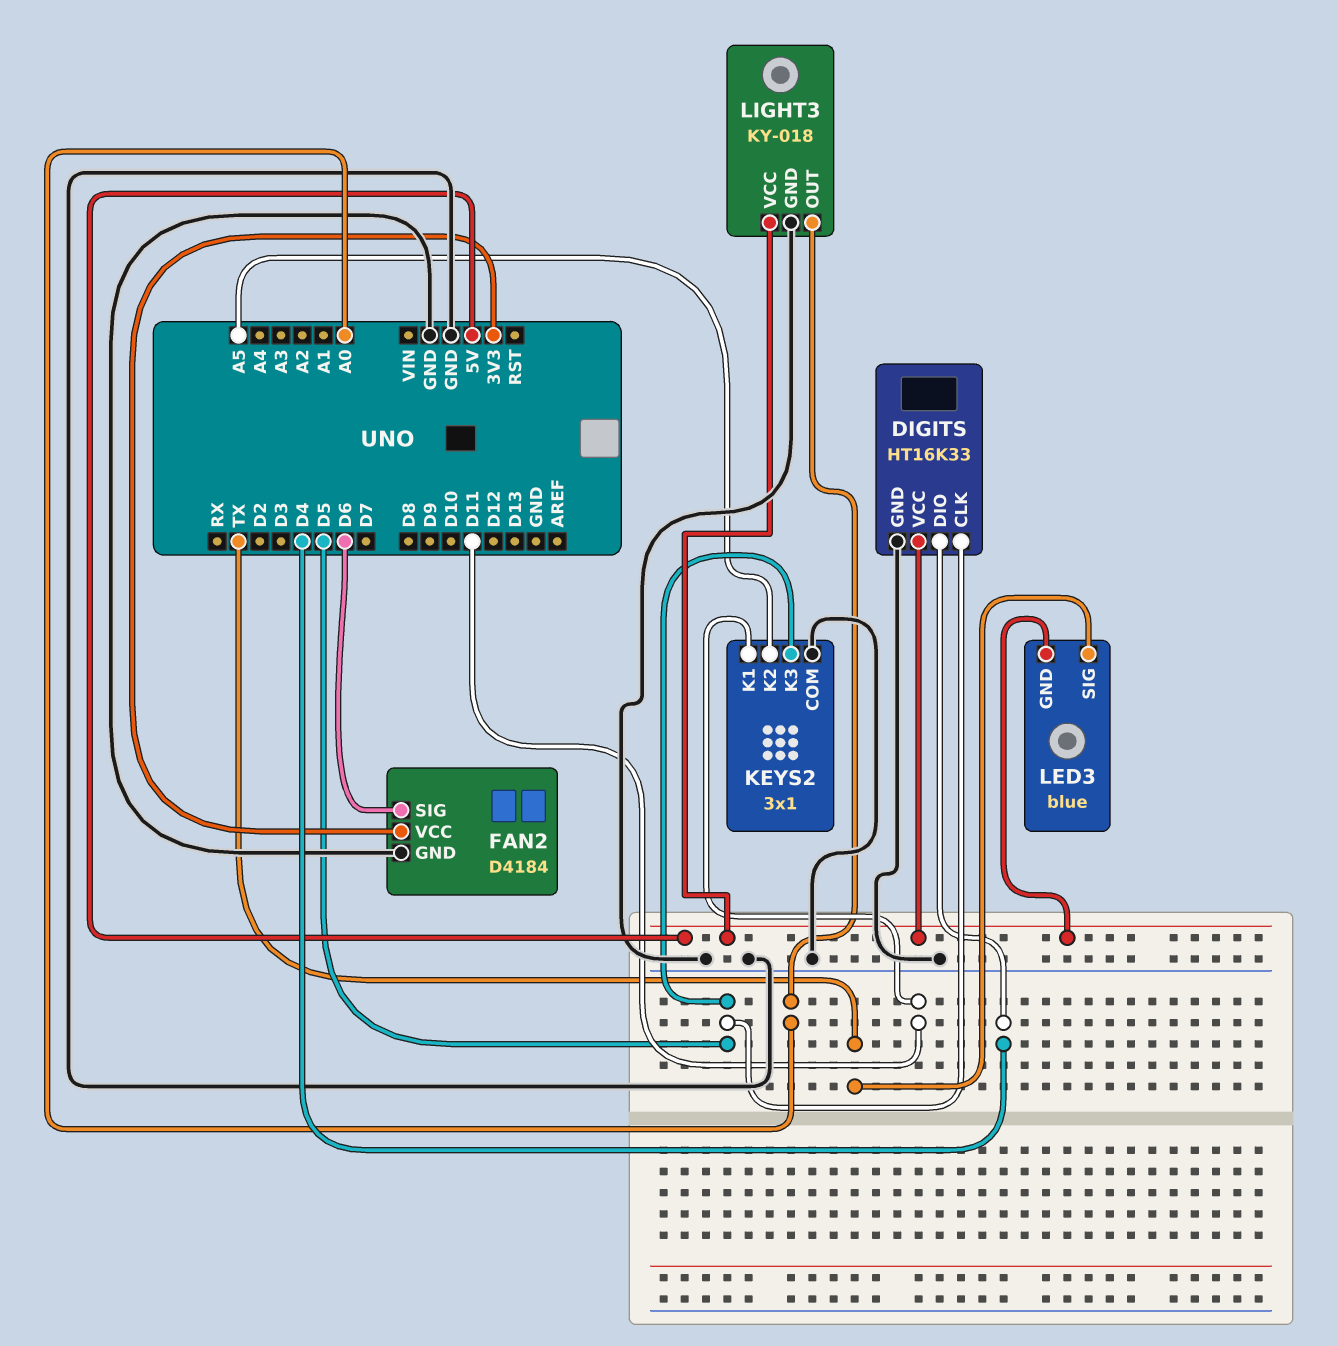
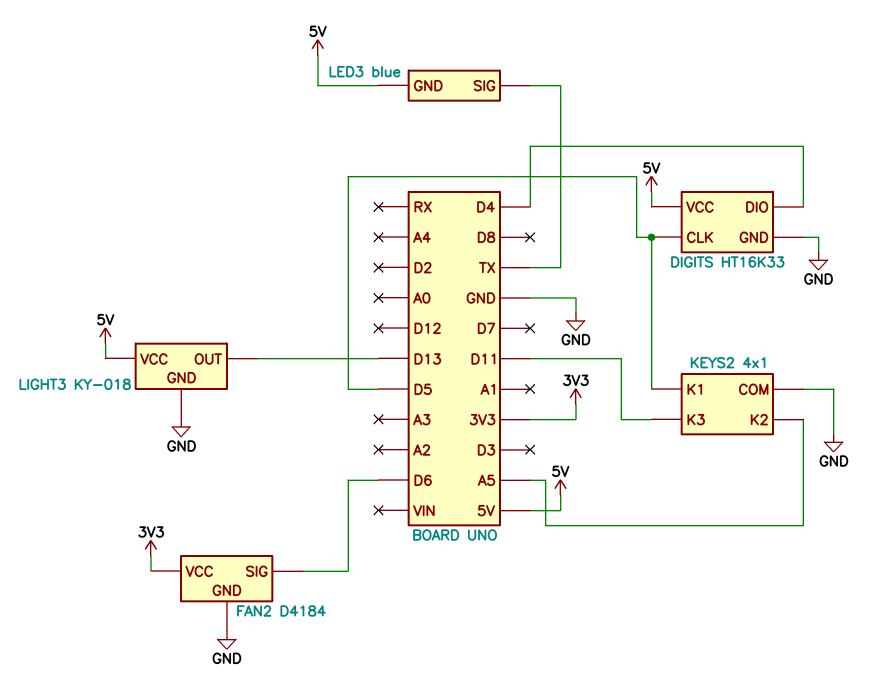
KEYS2: 3x1 -> 4x1
KEYS2 pin K1: D11 -> D5
KEYS2 pin K3: D5 -> D11
LIGHT3 pin OUT: A0 -> D13

